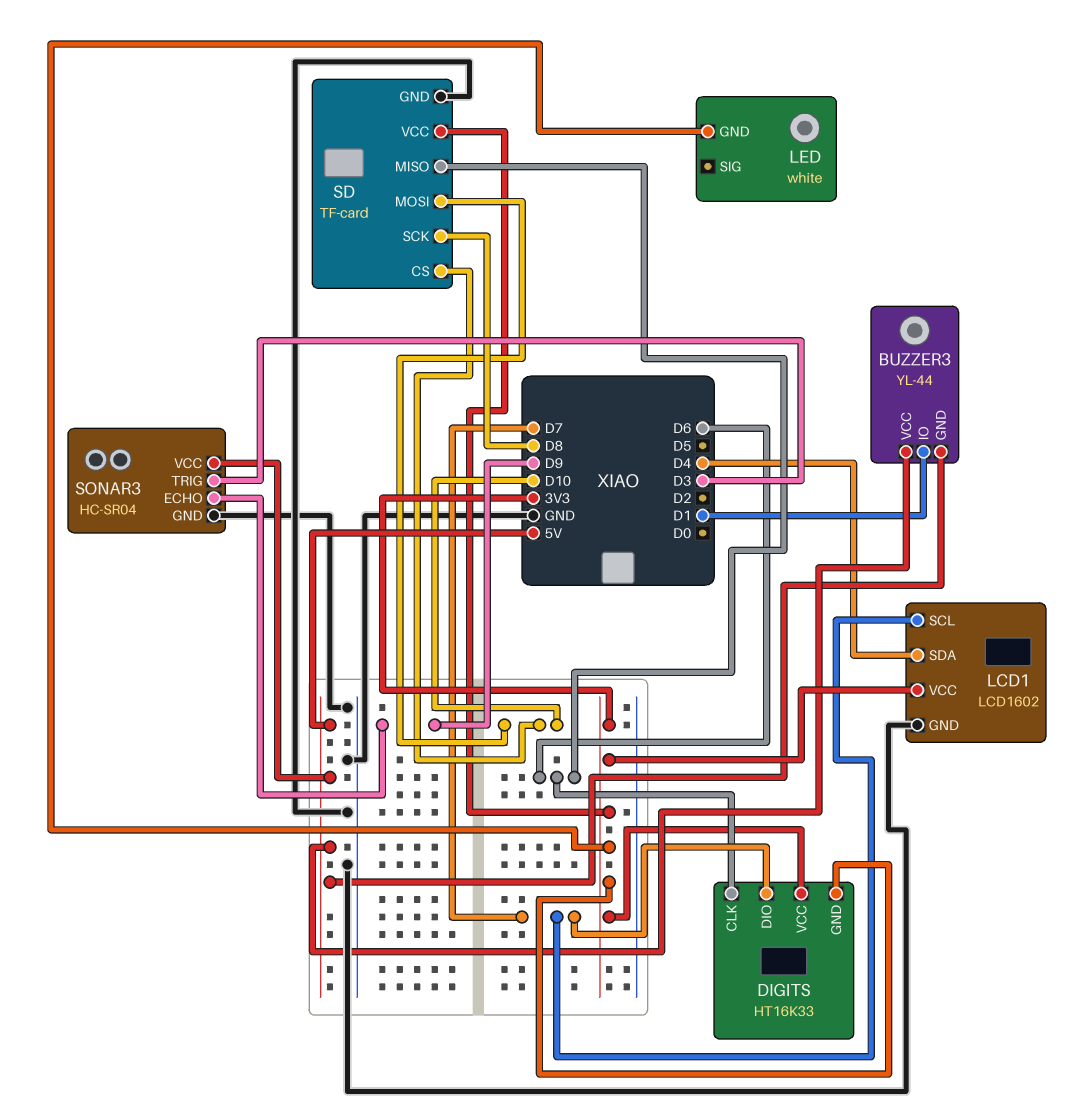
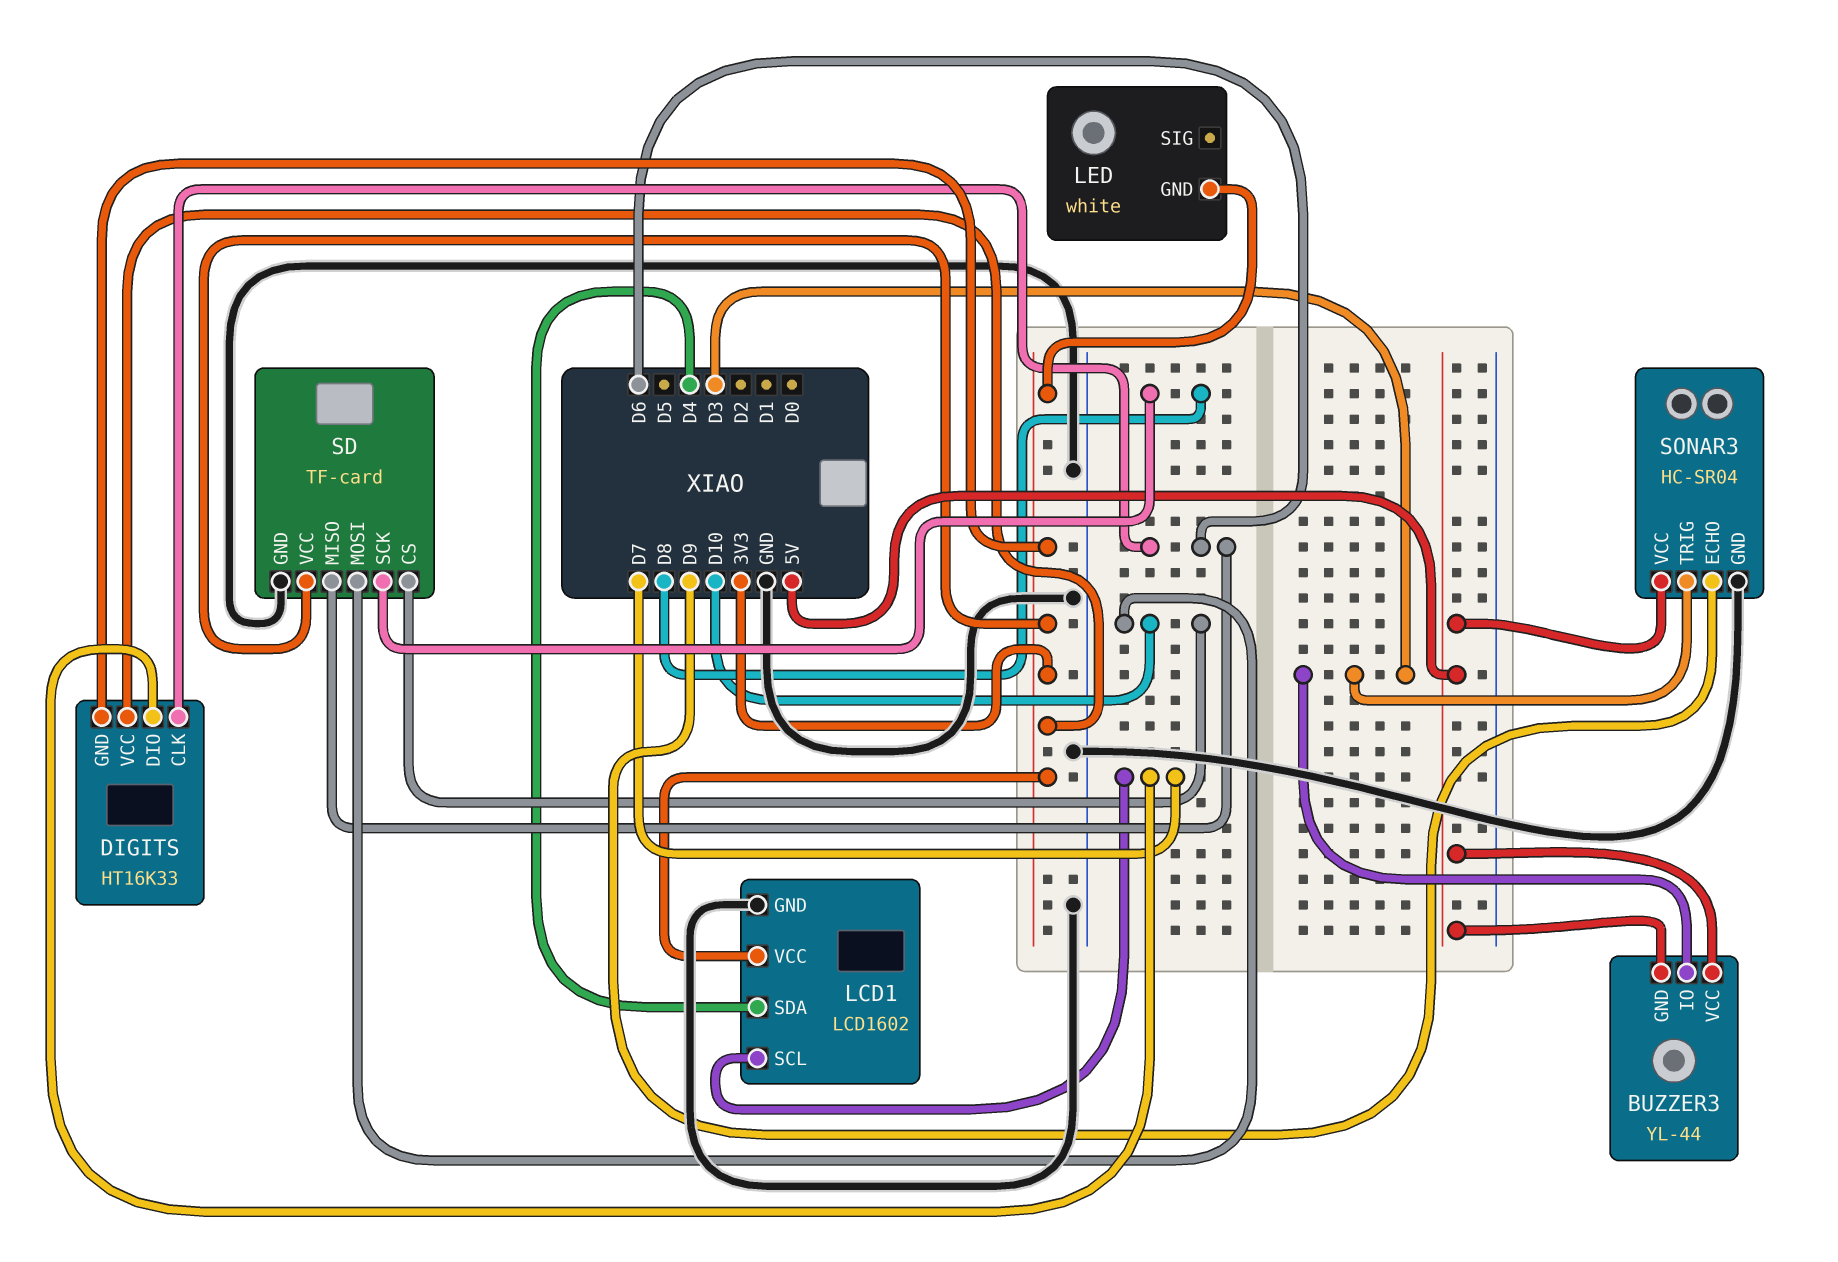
BUZZER3 pin IO: D1 -> D3

